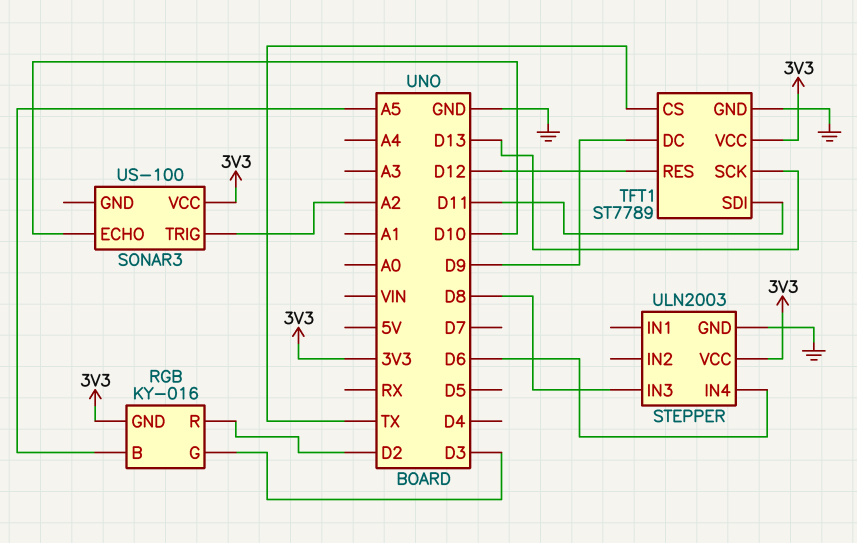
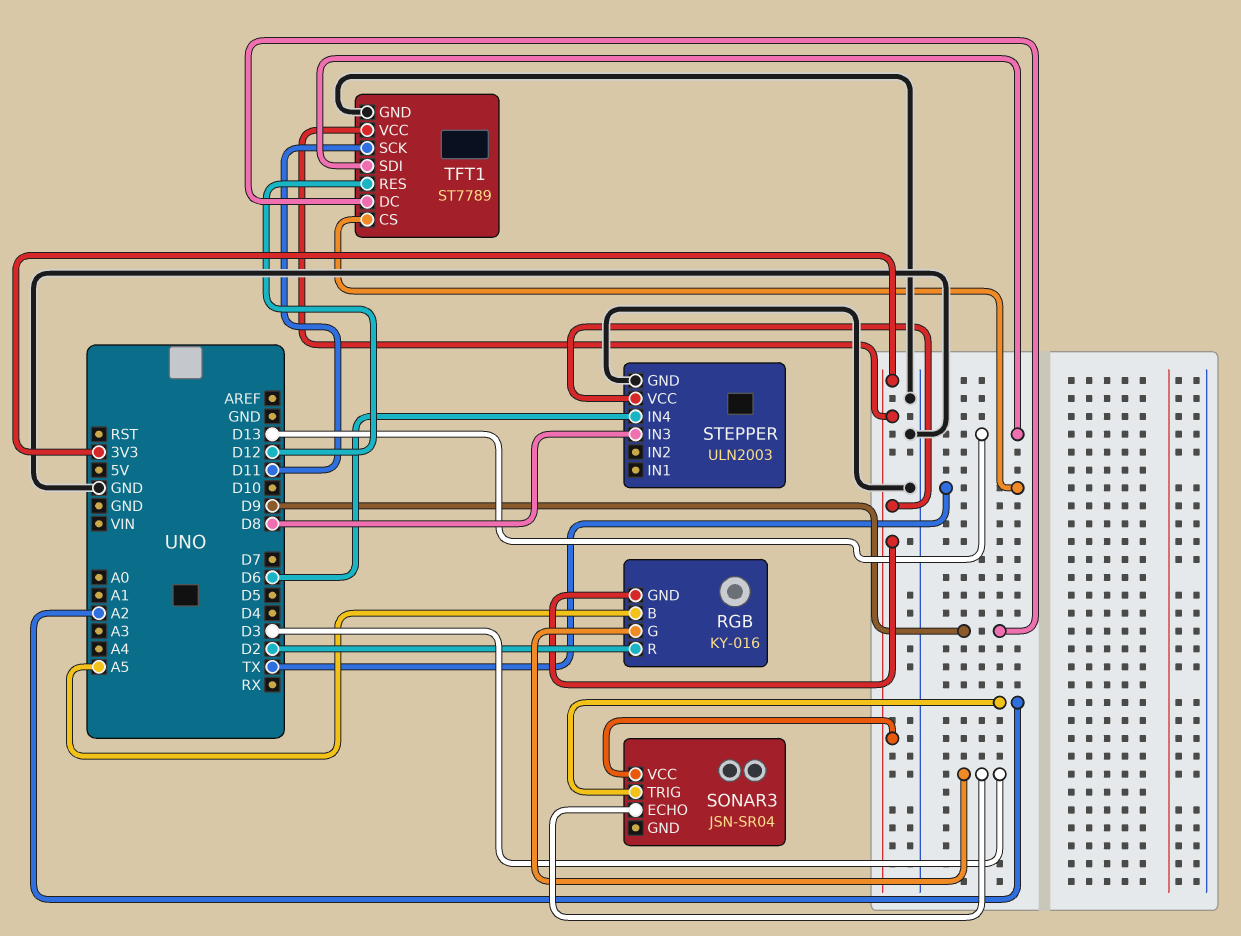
SONAR3: US-100 -> JSN-SR04
SONAR3 pin ECHO: D10 -> D3
TFT1 pin SCK: D13 -> D11
TFT1 pin SDI: D11 -> D13

